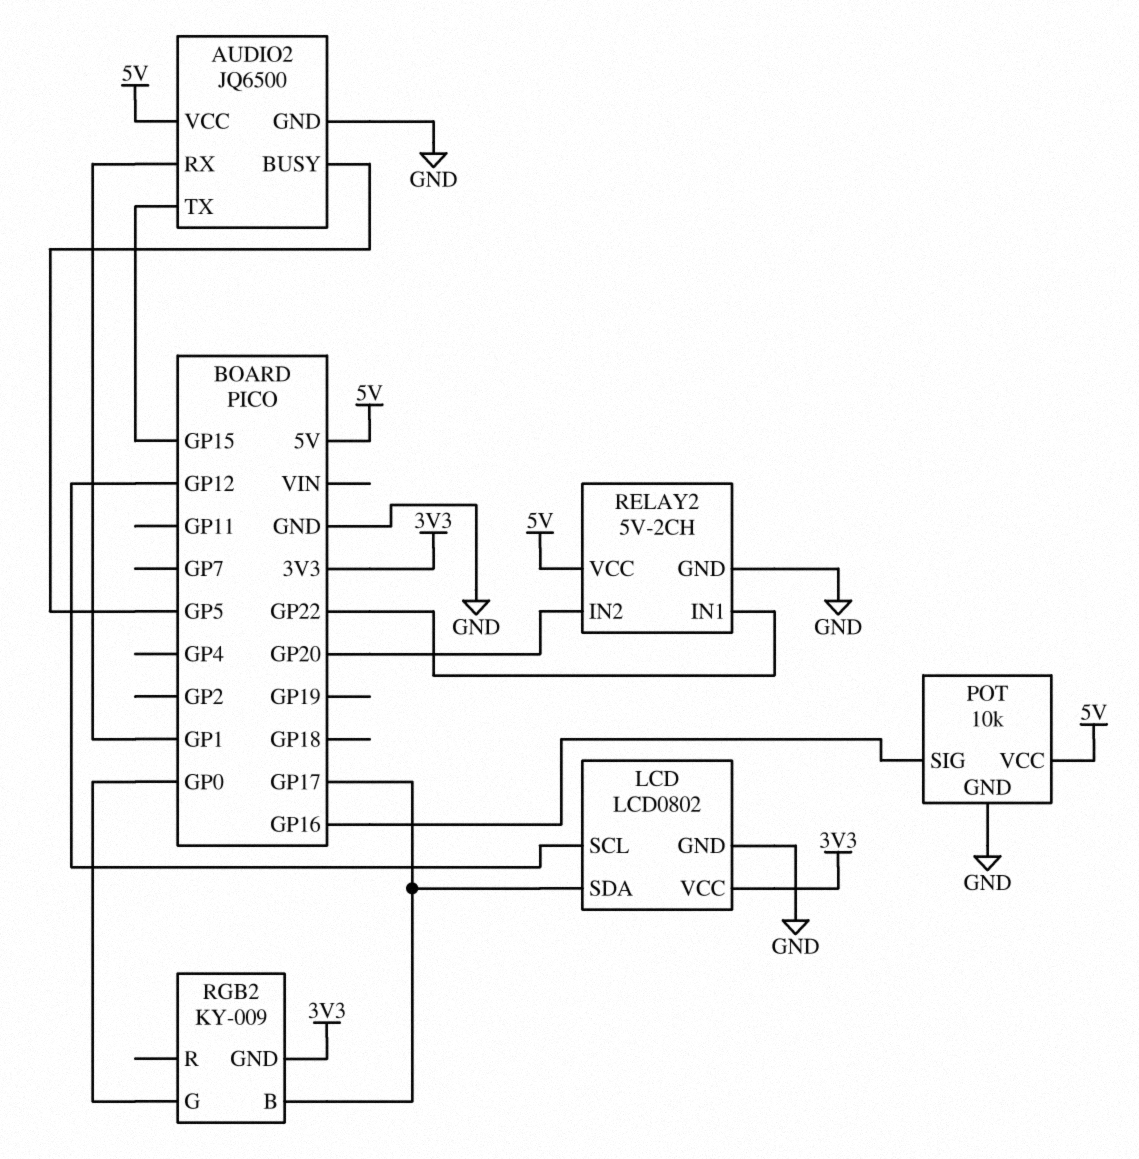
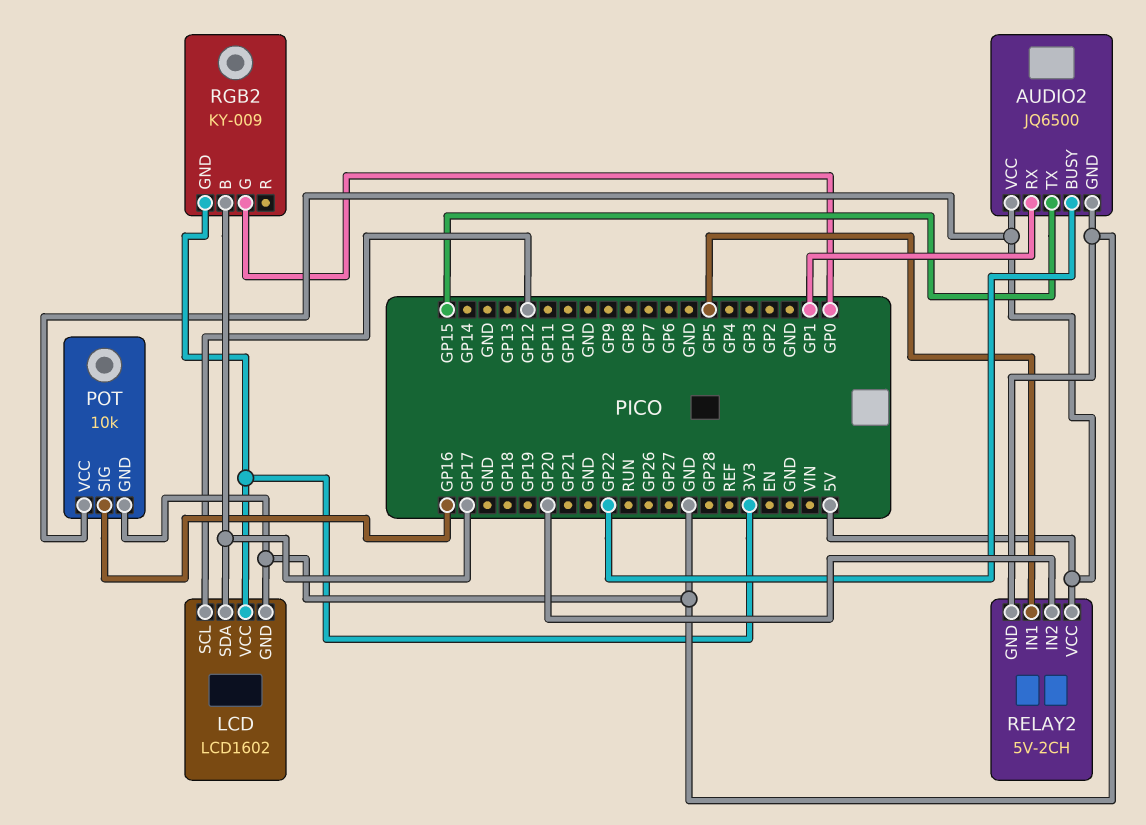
AUDIO2 pin BUSY: GP5 -> GP22
LCD: LCD0802 -> LCD1602
RELAY2 pin IN1: GP22 -> GP5

